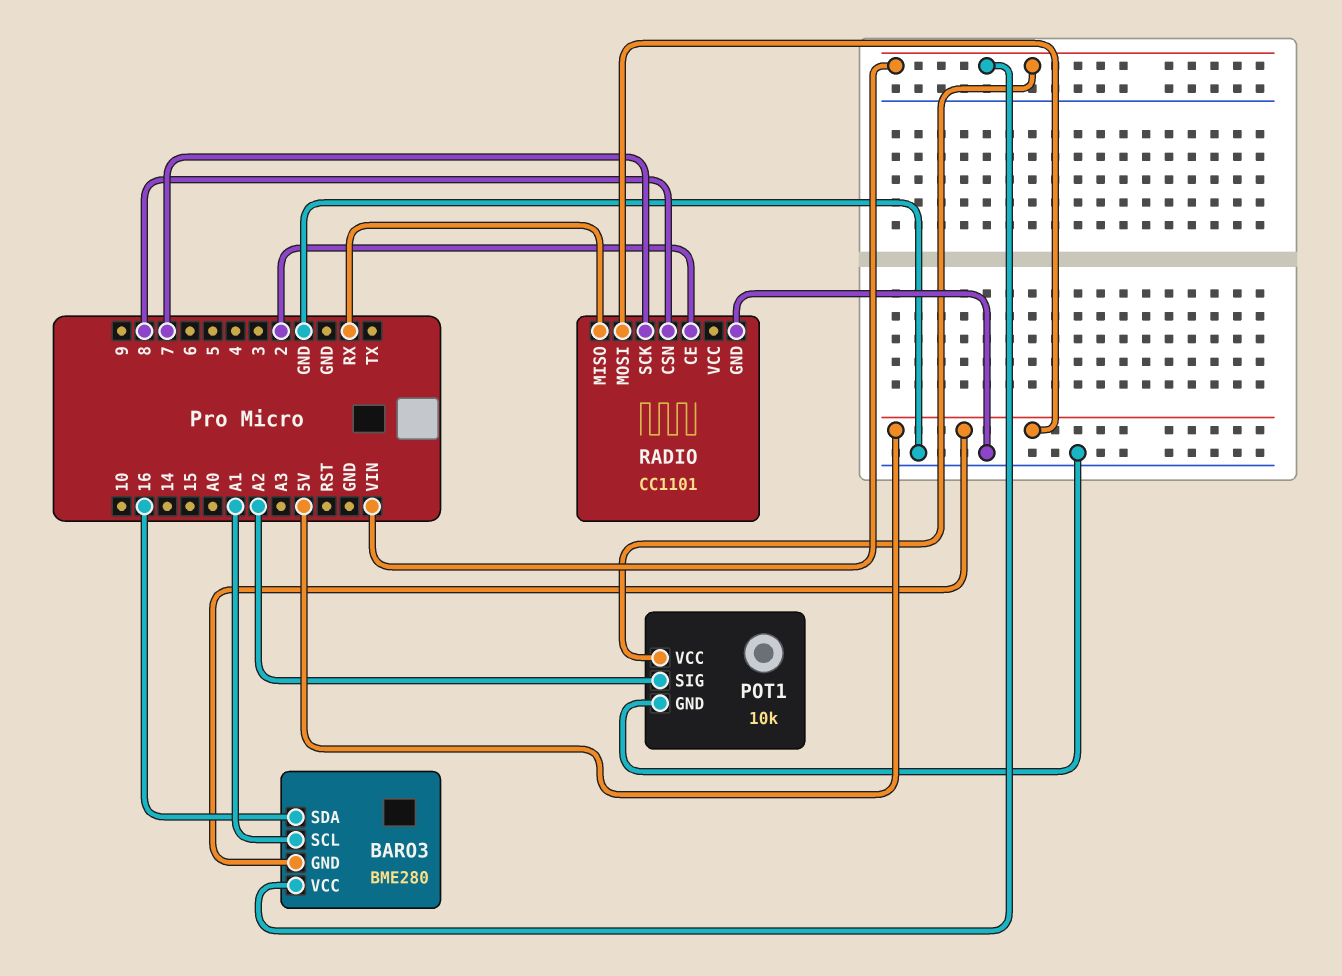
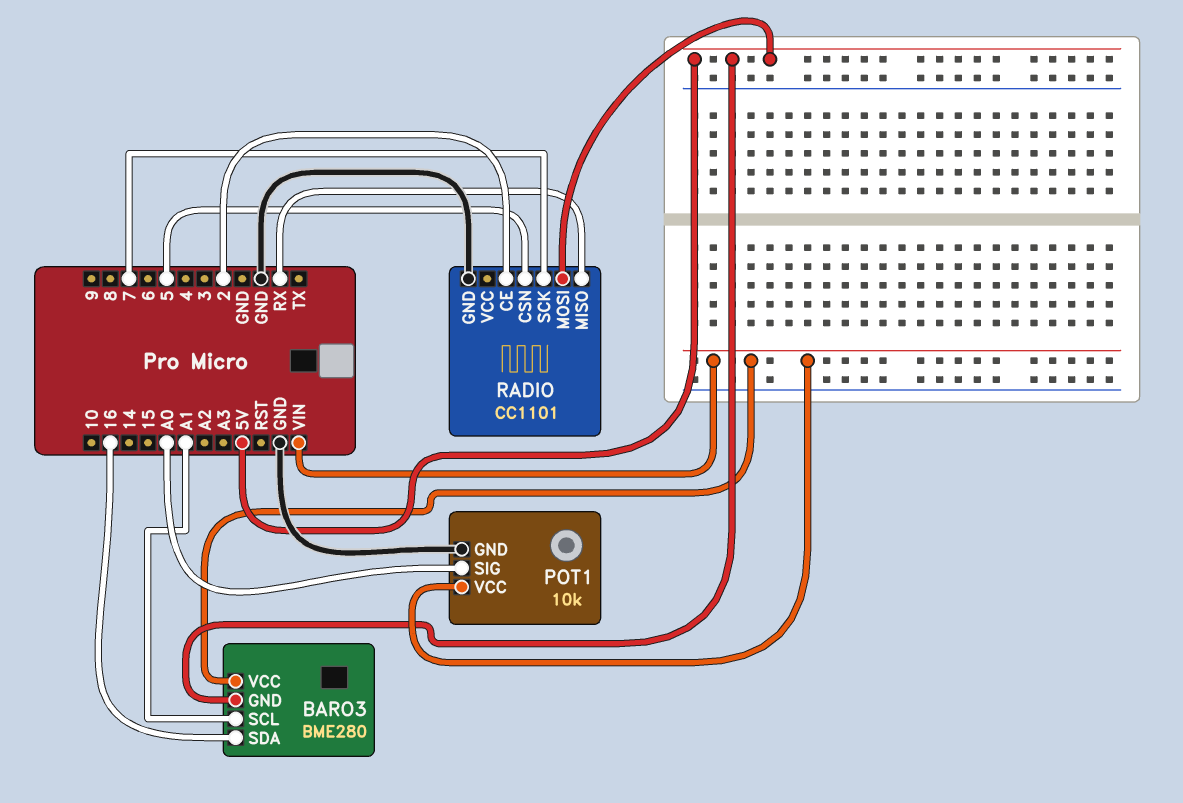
POT1 pin SIG: A2 -> A0
RADIO pin CSN: 8 -> 5

